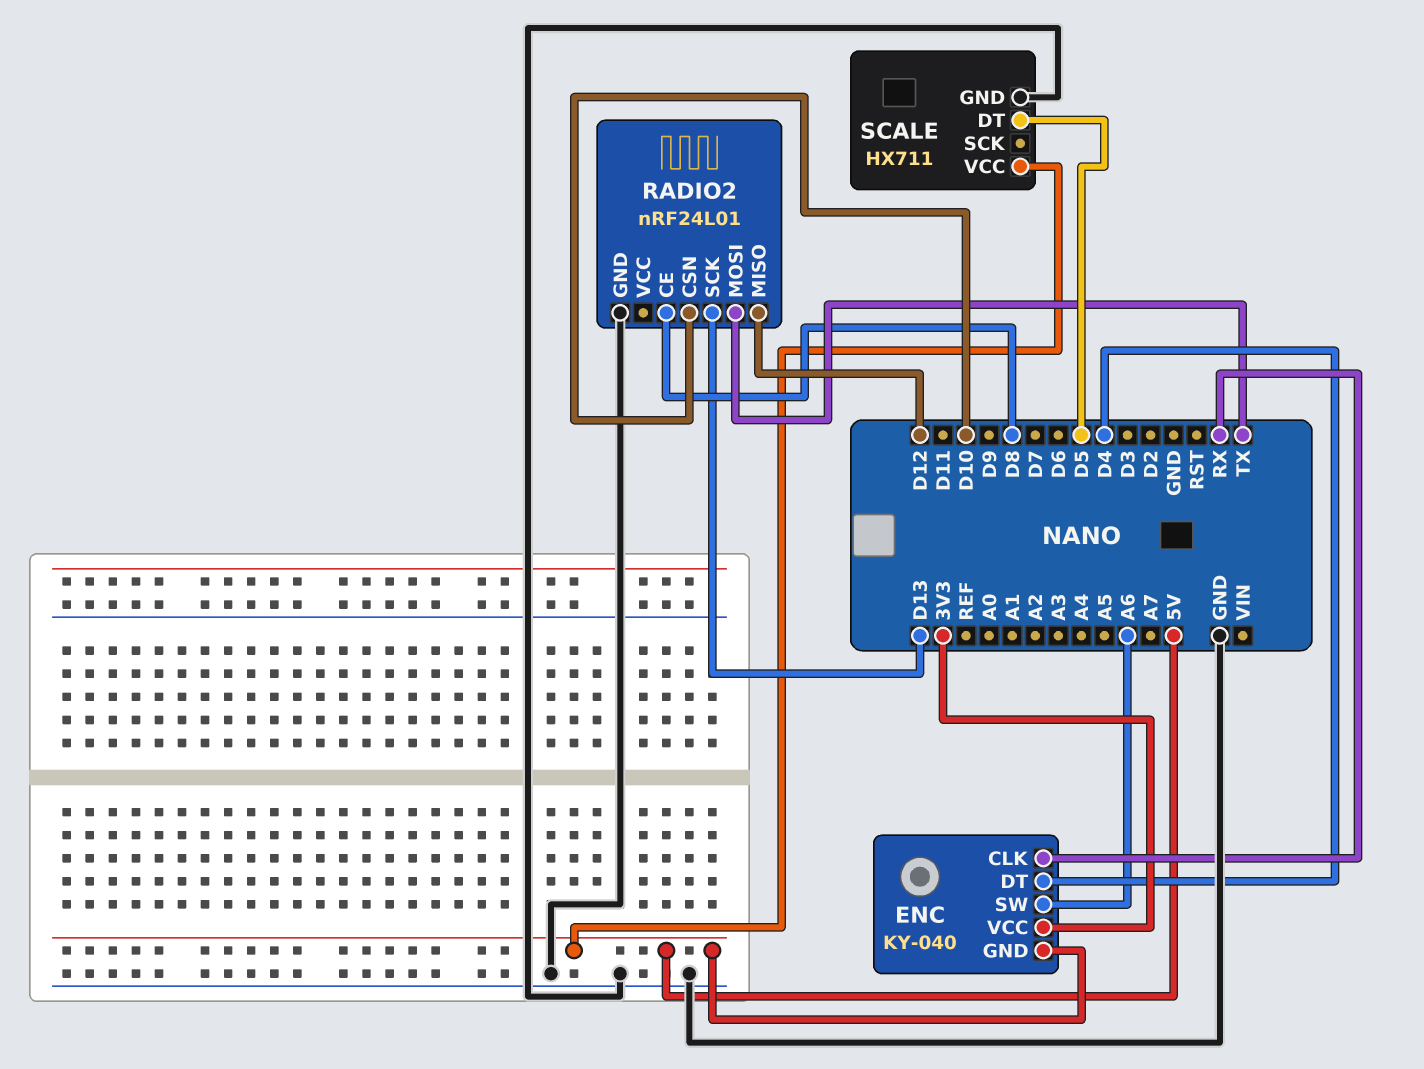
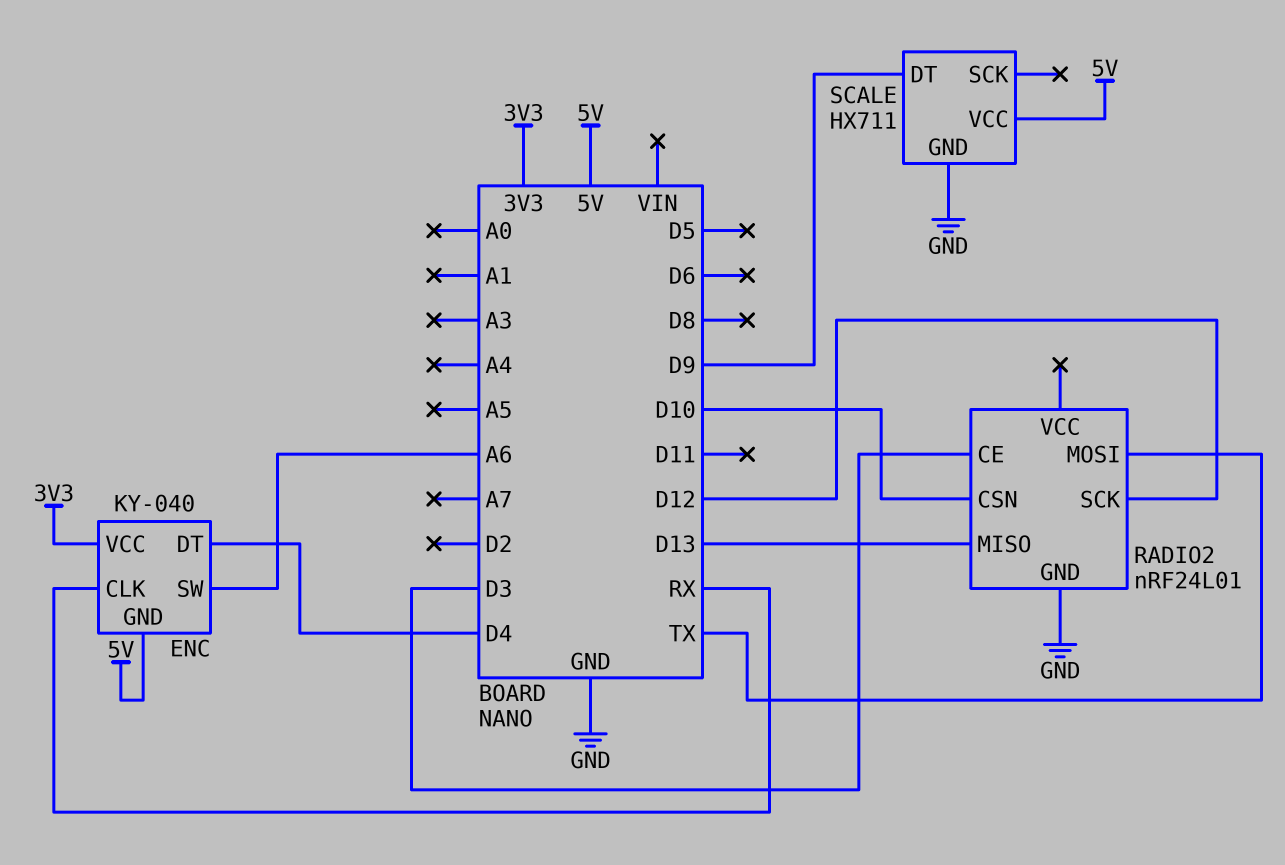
RADIO2 pin CE: D8 -> D3
RADIO2 pin MISO: D12 -> D13
RADIO2 pin SCK: D13 -> D12
SCALE pin DT: D5 -> D9

